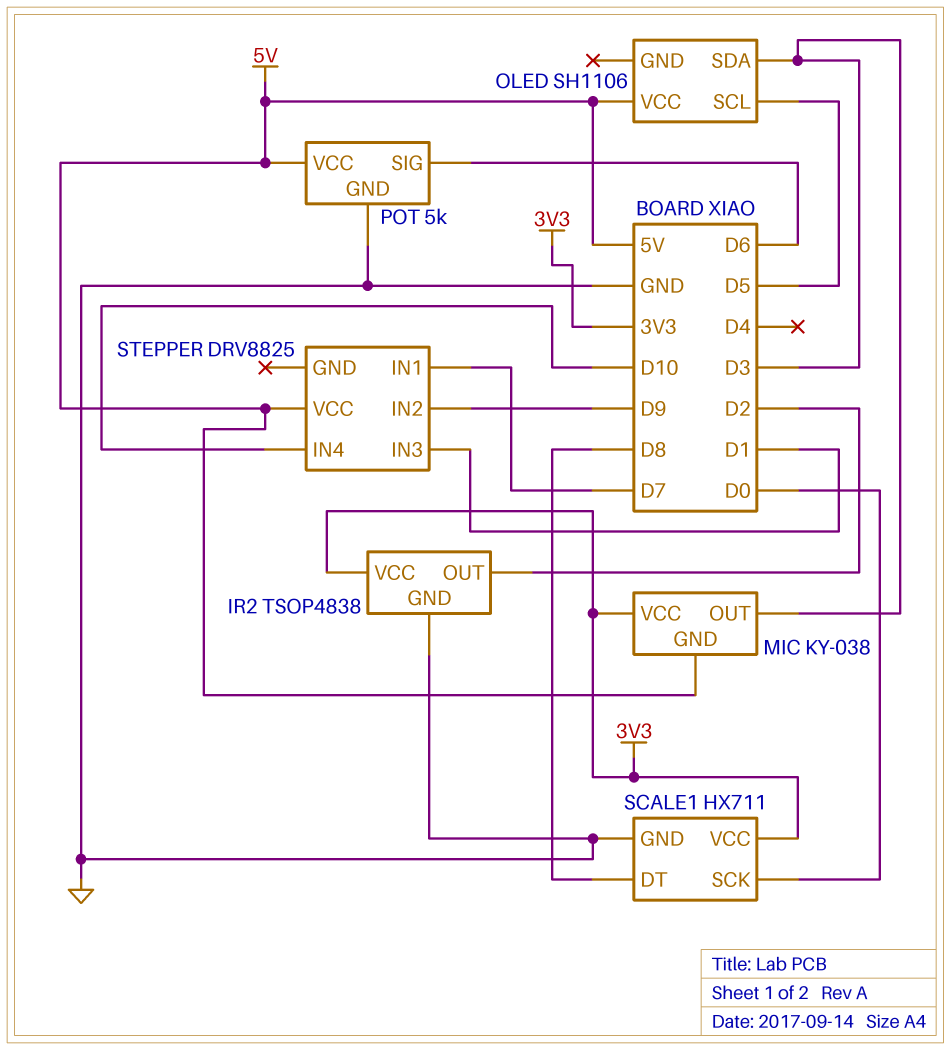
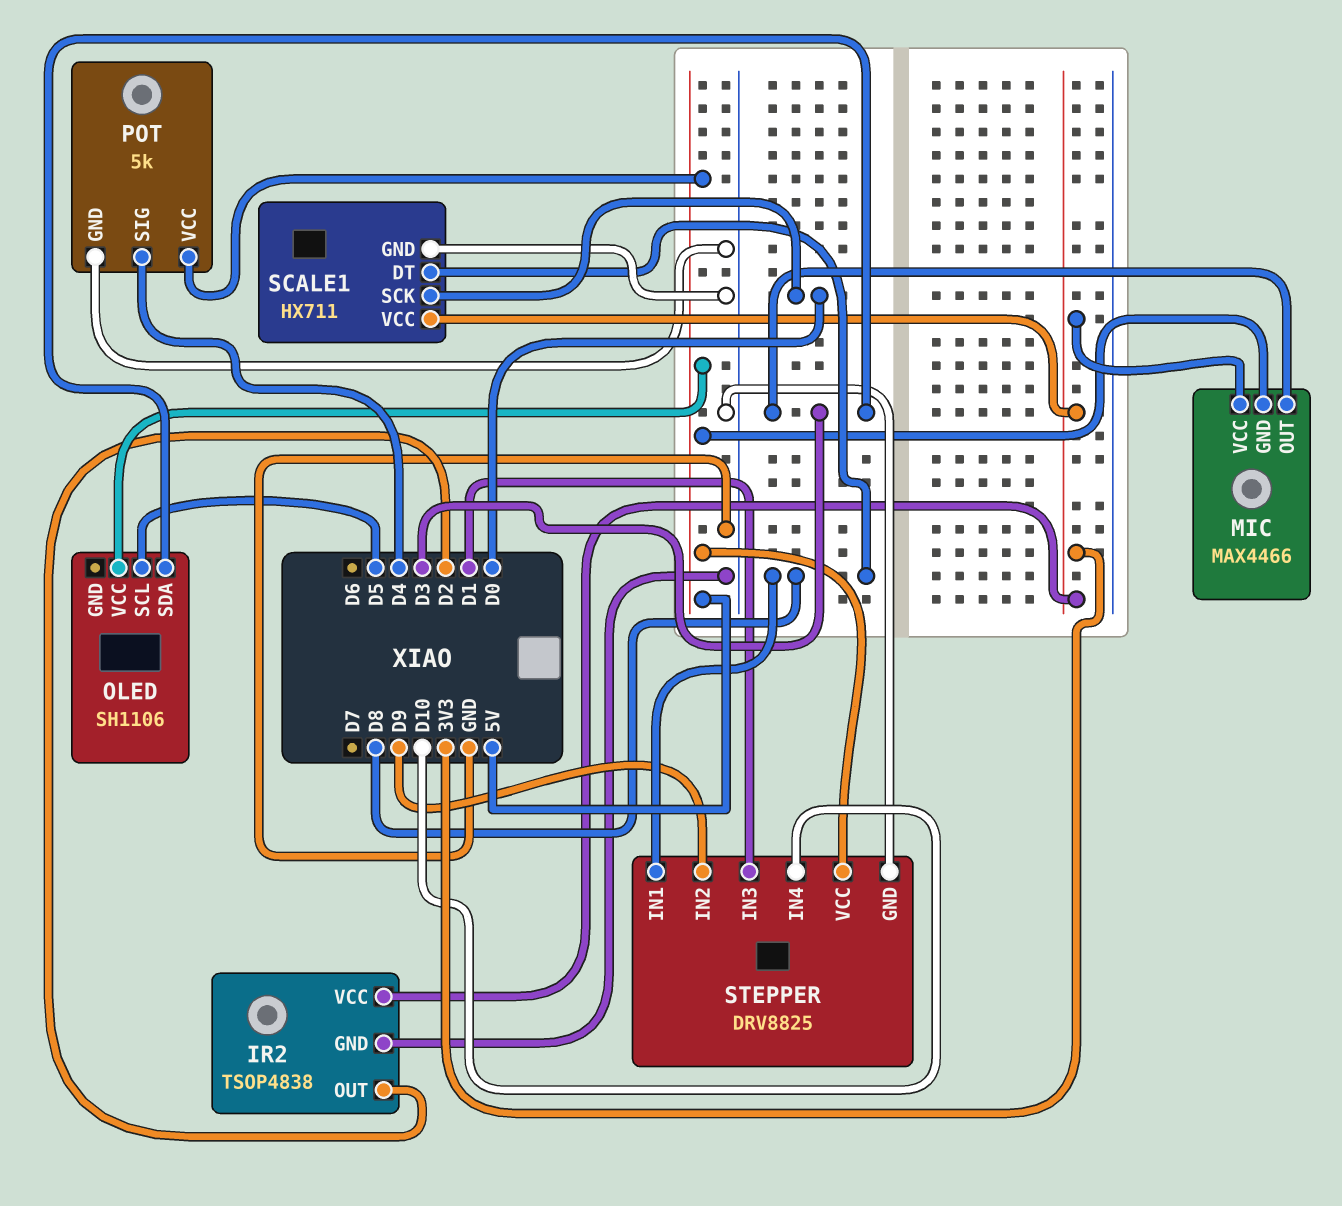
MIC: KY-038 -> MAX4466
POT pin SIG: D6 -> D4
STEPPER pin GND: none -> GND
STEPPER pin IN1: D7 -> D8

